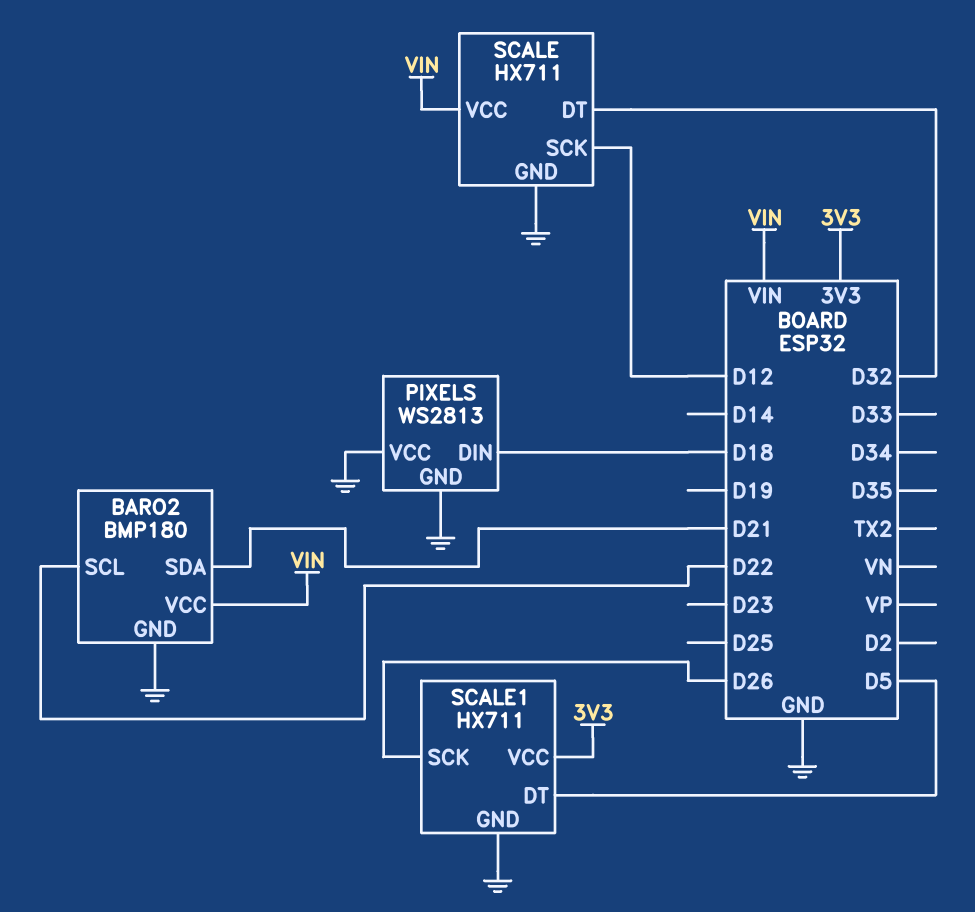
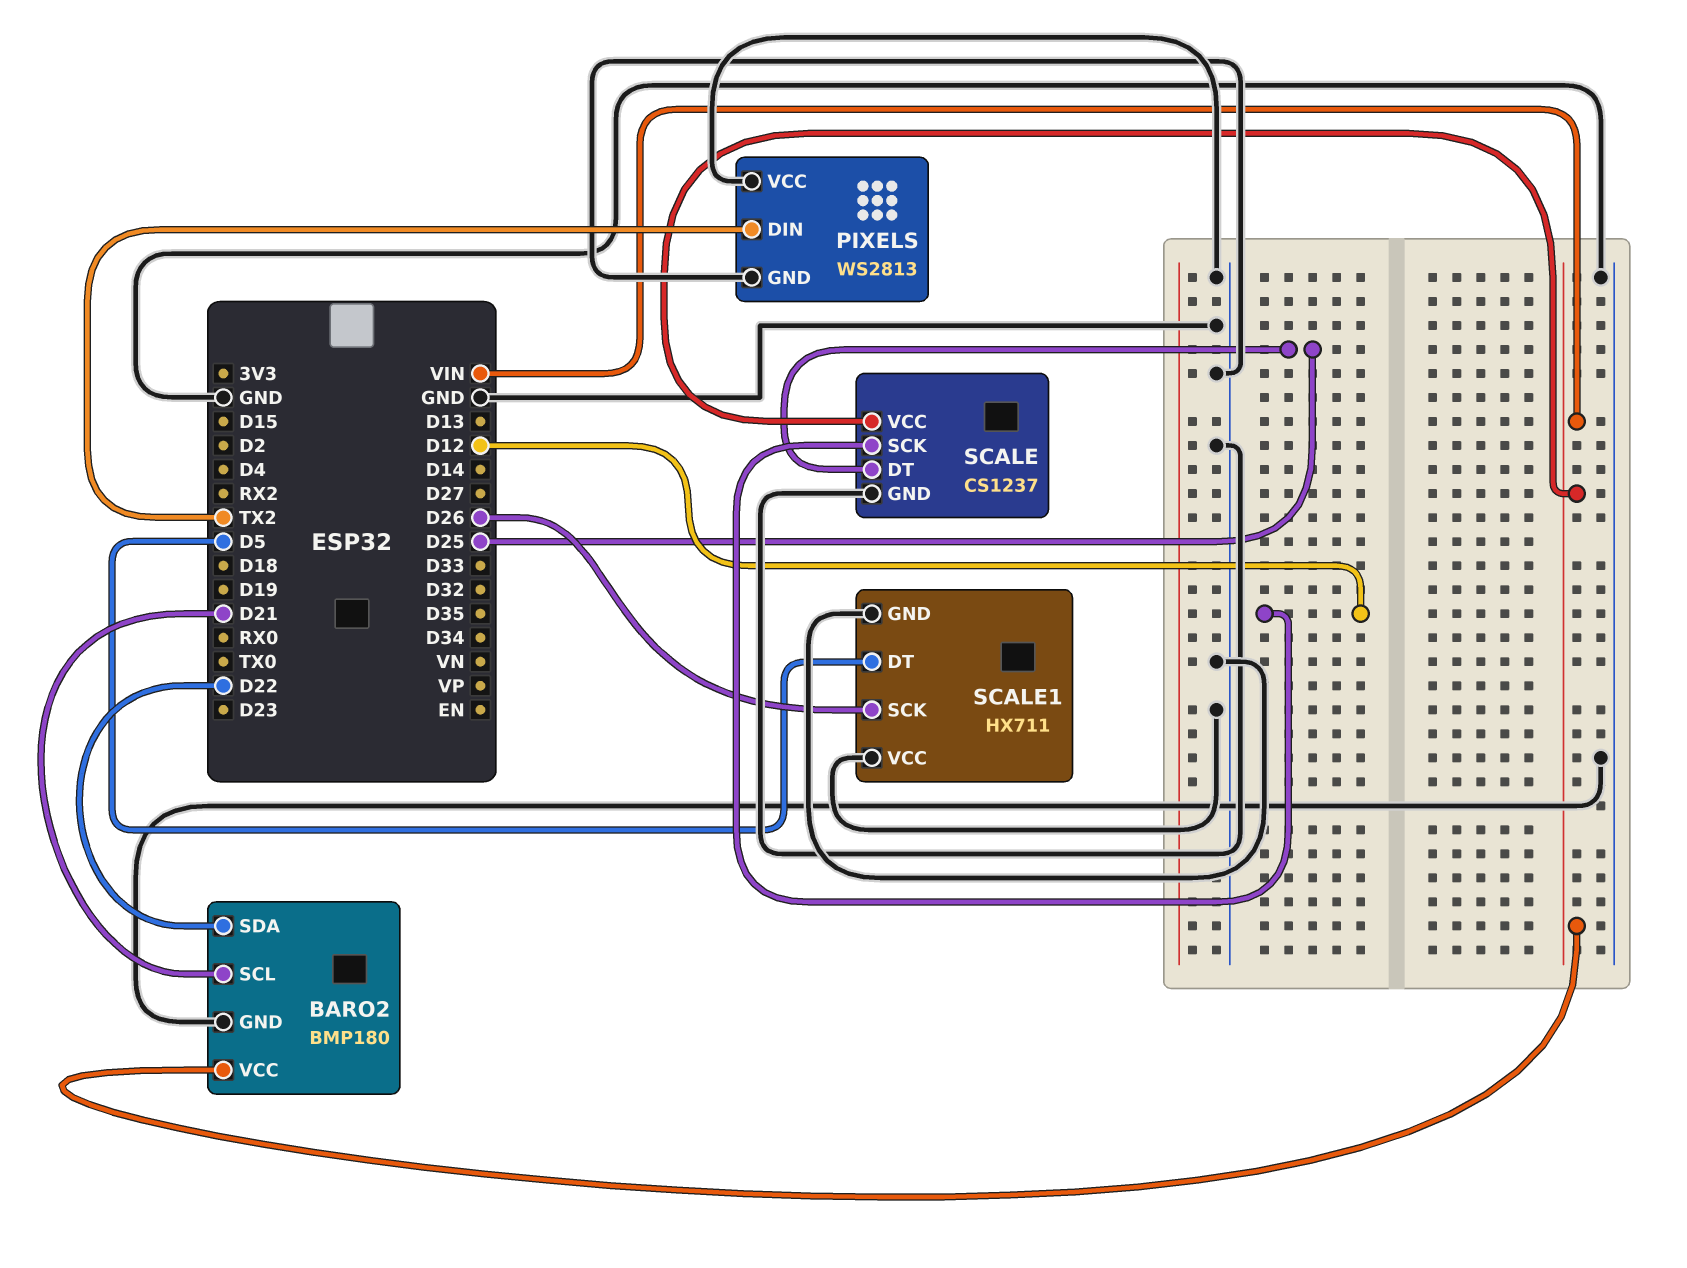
BARO2 pin SCL: D22 -> D21
BARO2 pin SDA: D21 -> D22
PIXELS pin DIN: D18 -> TX2
SCALE: HX711 -> CS1237
SCALE pin DT: D32 -> D25
SCALE1 pin VCC: 3V3 -> GND

